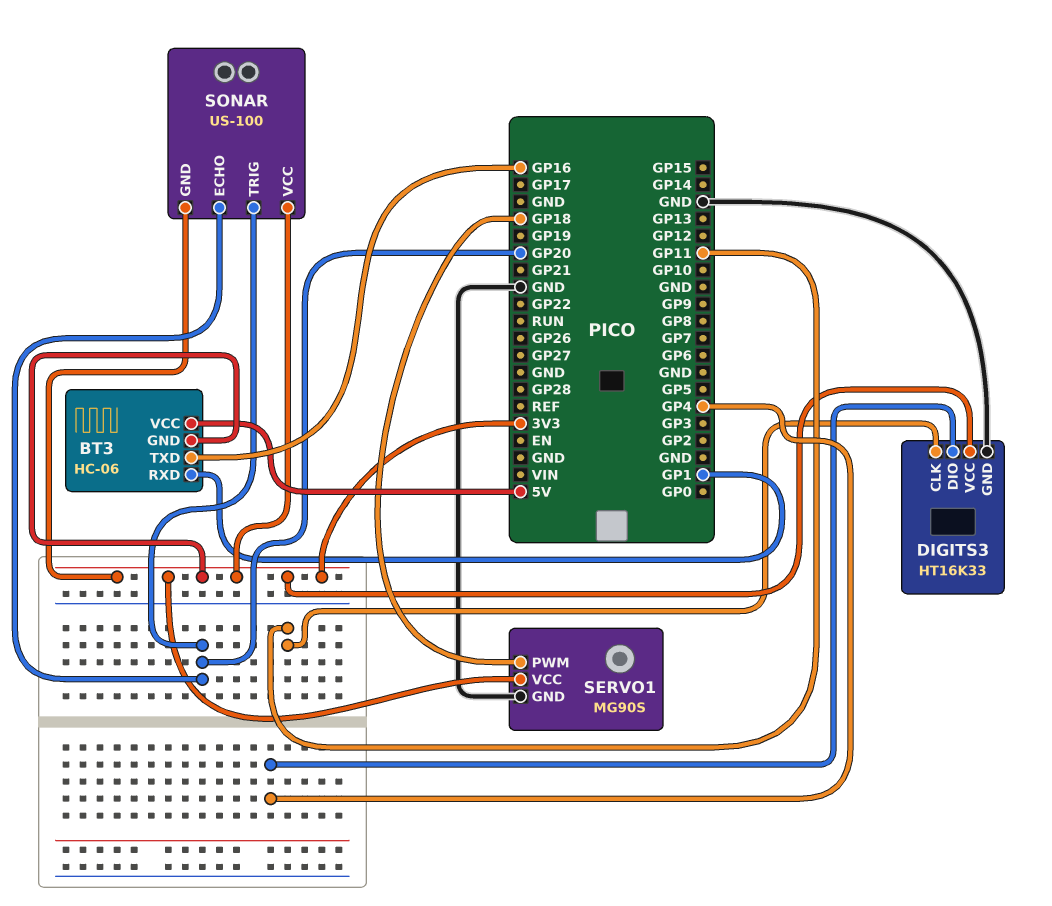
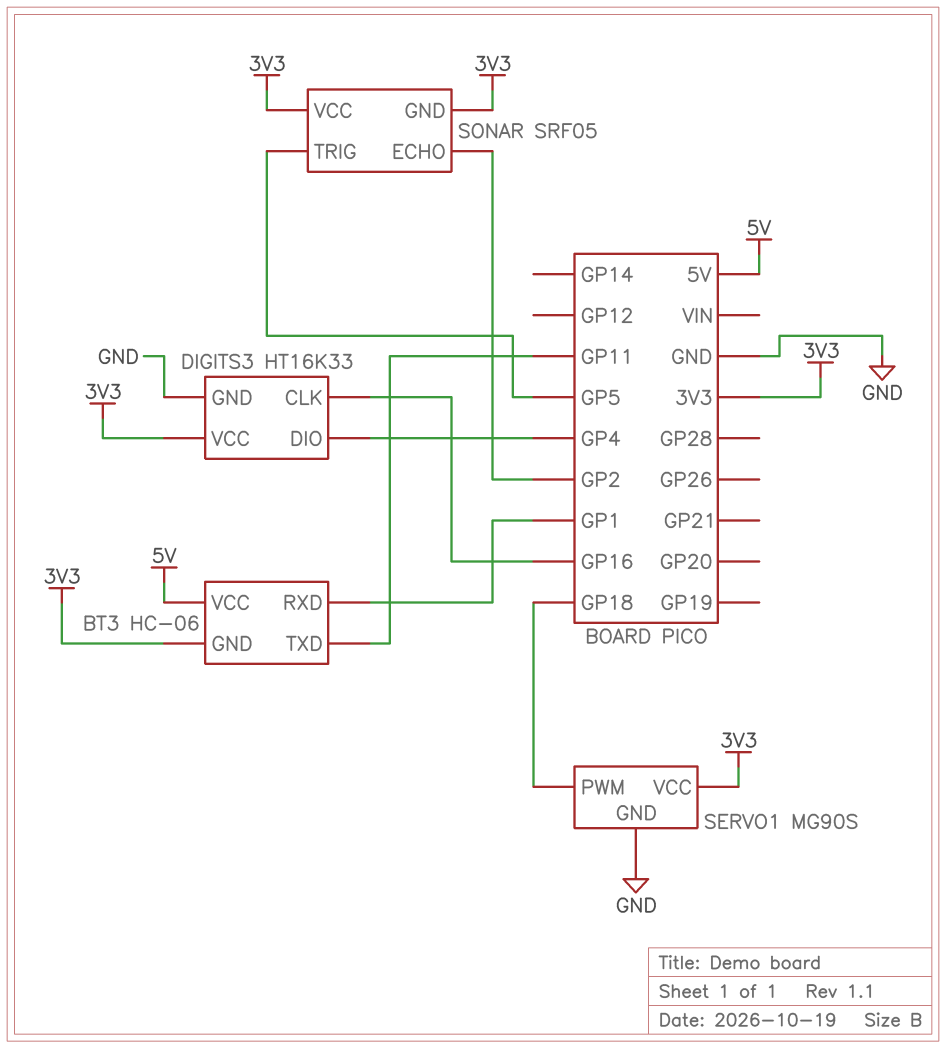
BT3 pin TXD: GP16 -> GP11
DIGITS3 pin CLK: GP11 -> GP16
SONAR: US-100 -> SRF05
SONAR pin ECHO: GP20 -> GP2
SONAR pin TRIG: GP20 -> GP5

